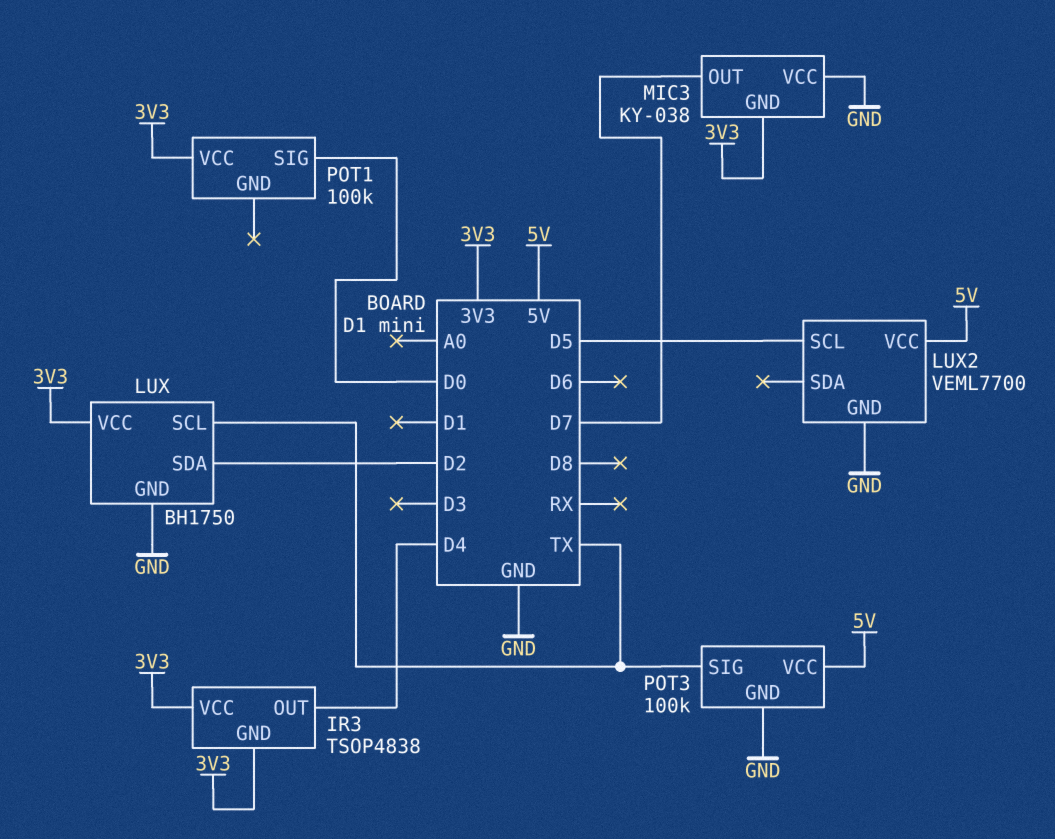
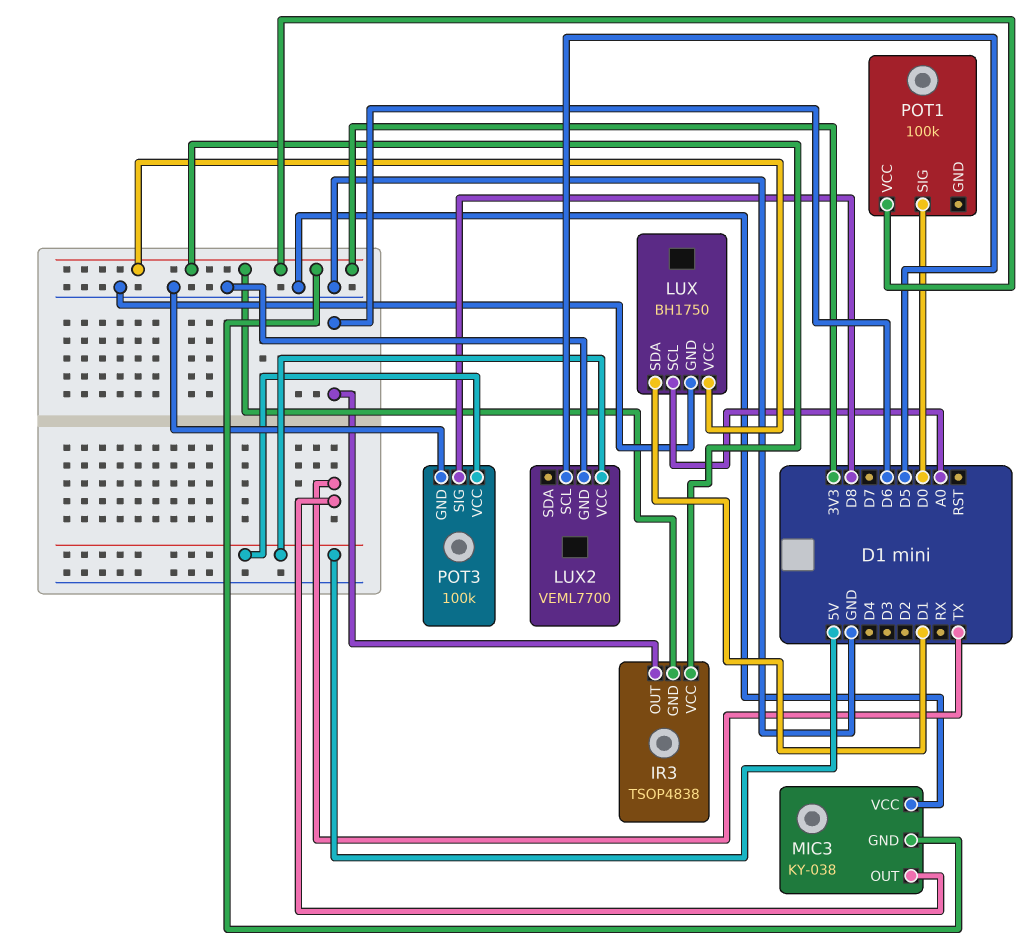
IR3 pin OUT: D4 -> D6
LUX pin SCL: TX -> A0
LUX pin SDA: D2 -> D1
MIC3 pin OUT: D7 -> TX
POT3 pin SIG: TX -> D8

